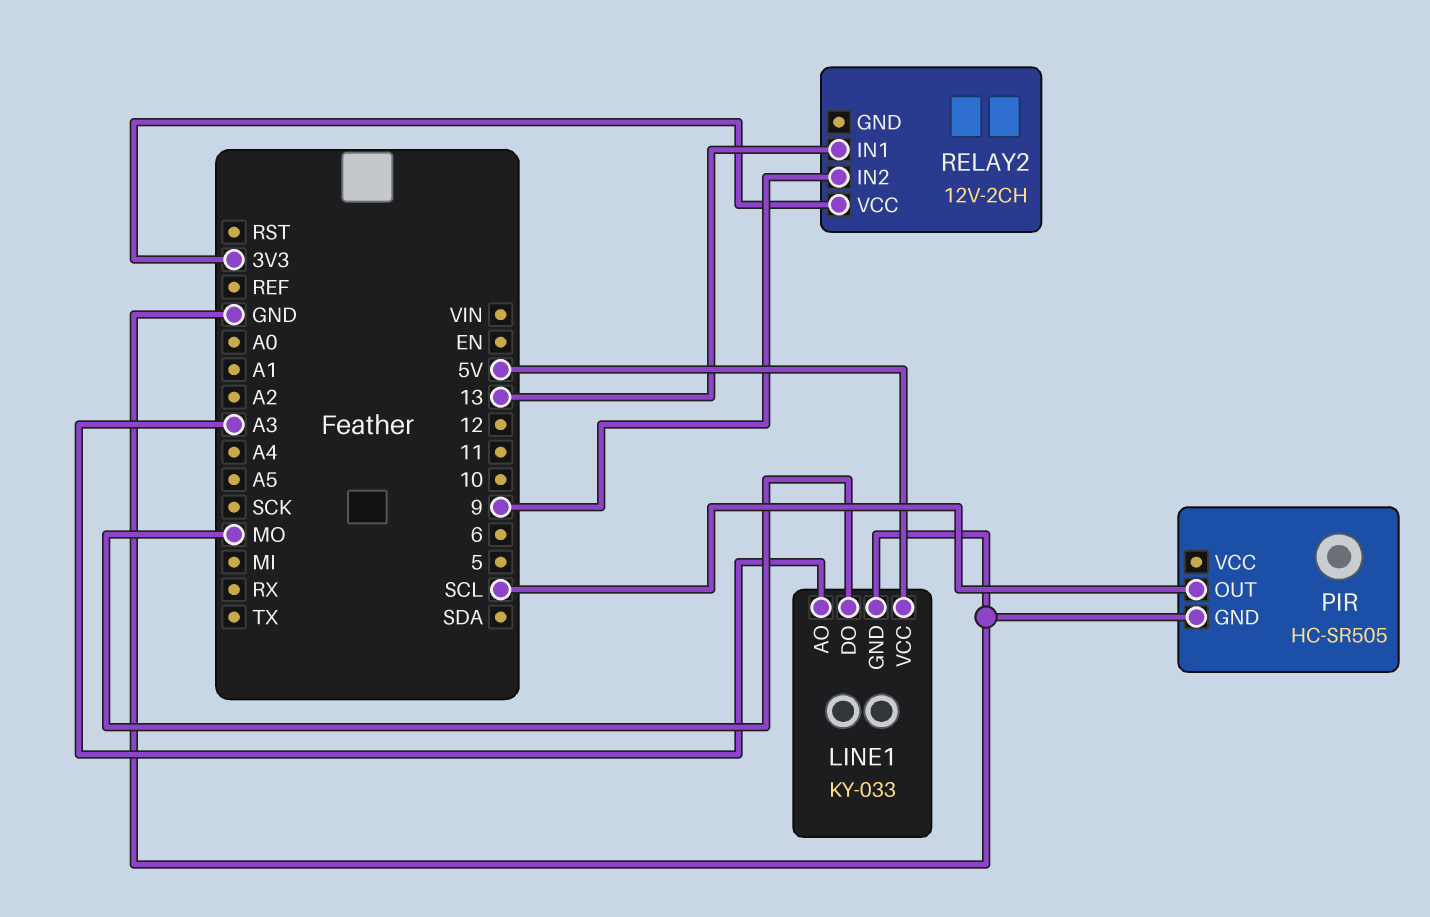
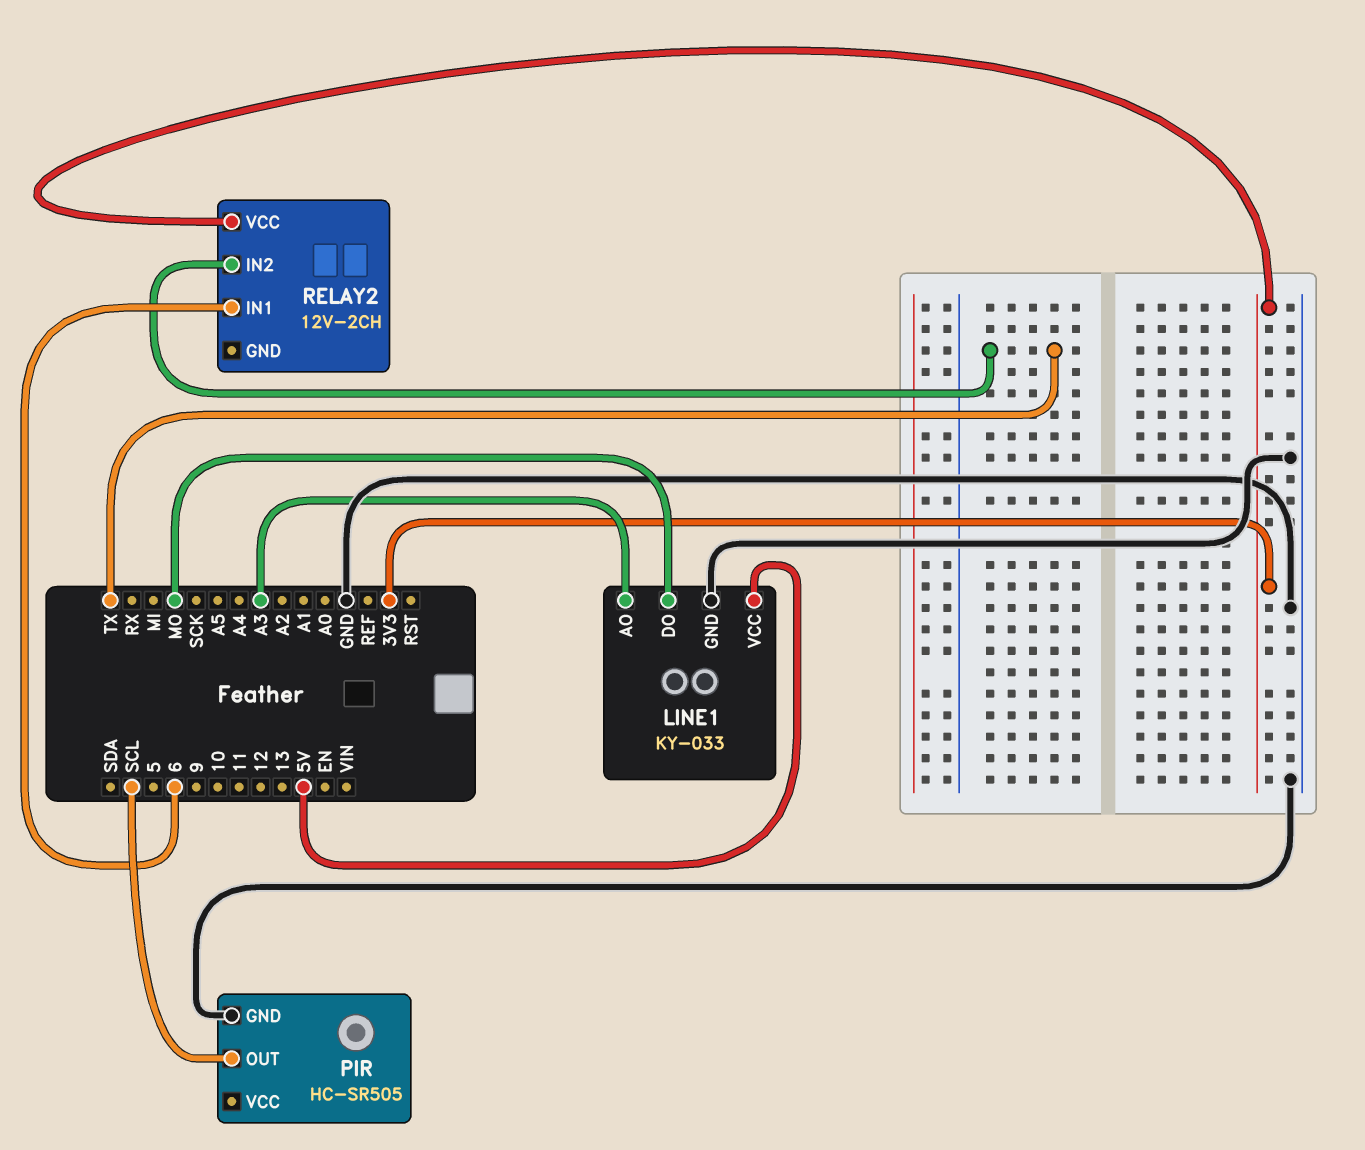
RELAY2 pin IN1: 13 -> 6
RELAY2 pin IN2: 9 -> TX

